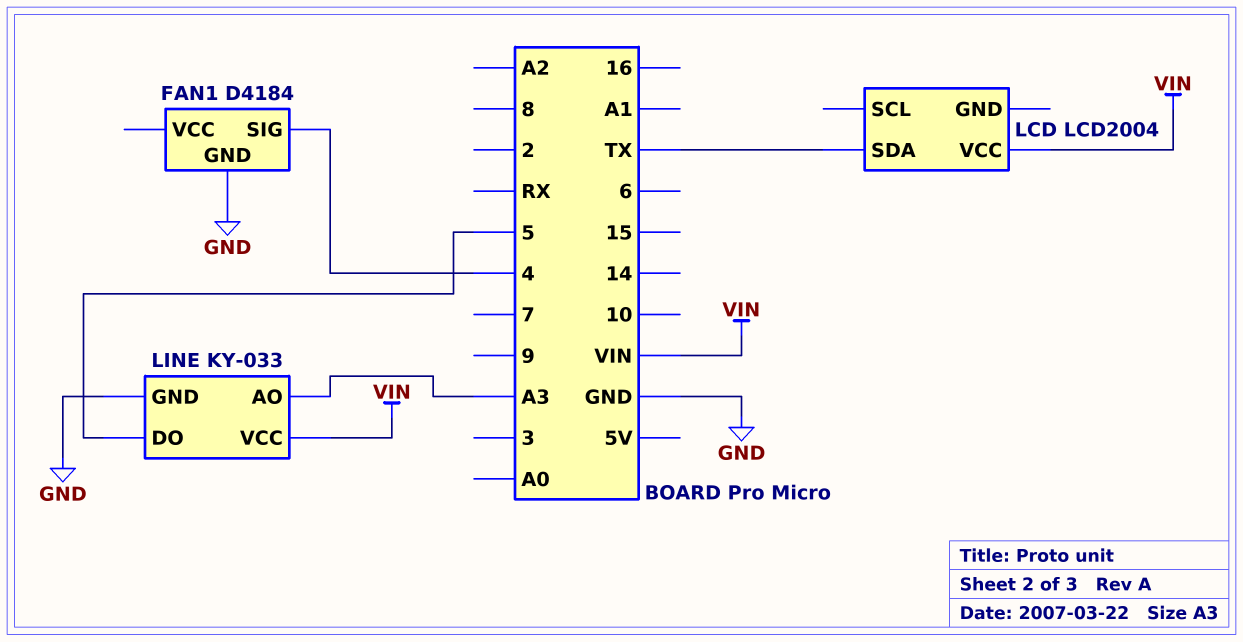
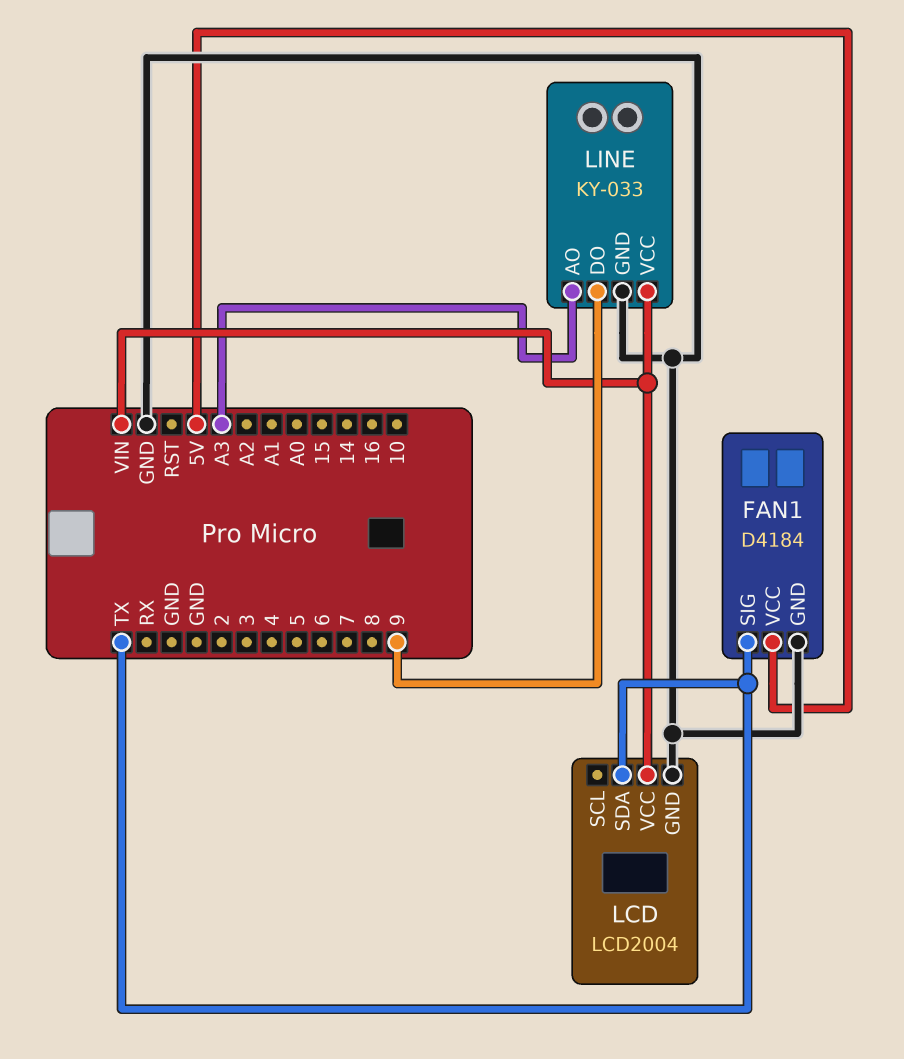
FAN1 pin SIG: 4 -> TX
FAN1 pin VCC: none -> 5V
LCD pin GND: none -> GND
LINE pin DO: 5 -> 9

